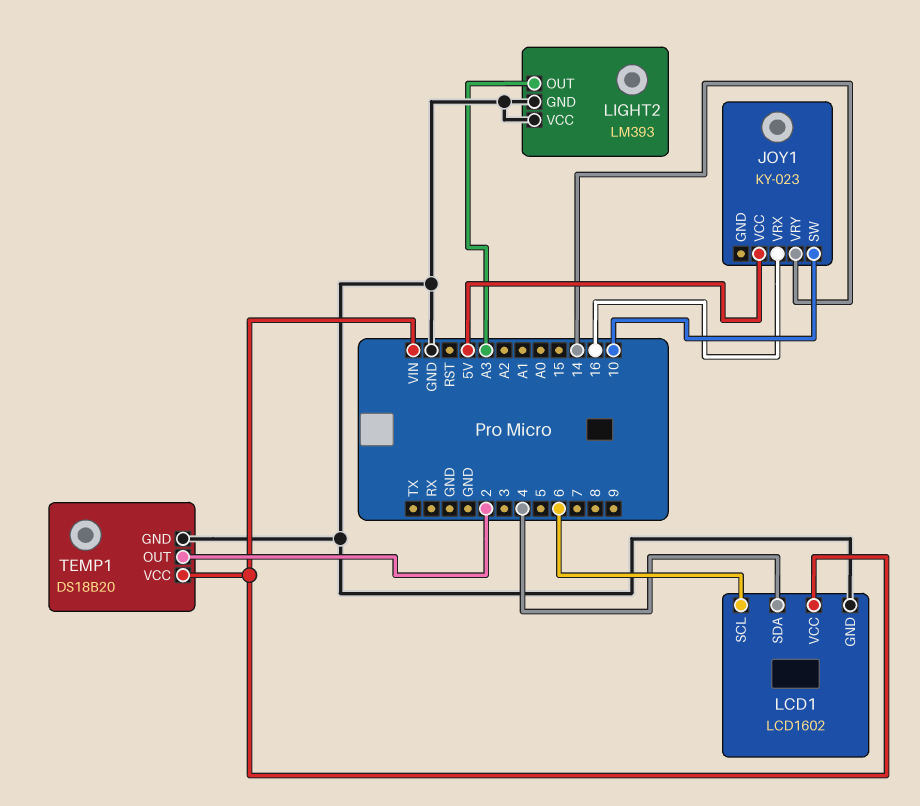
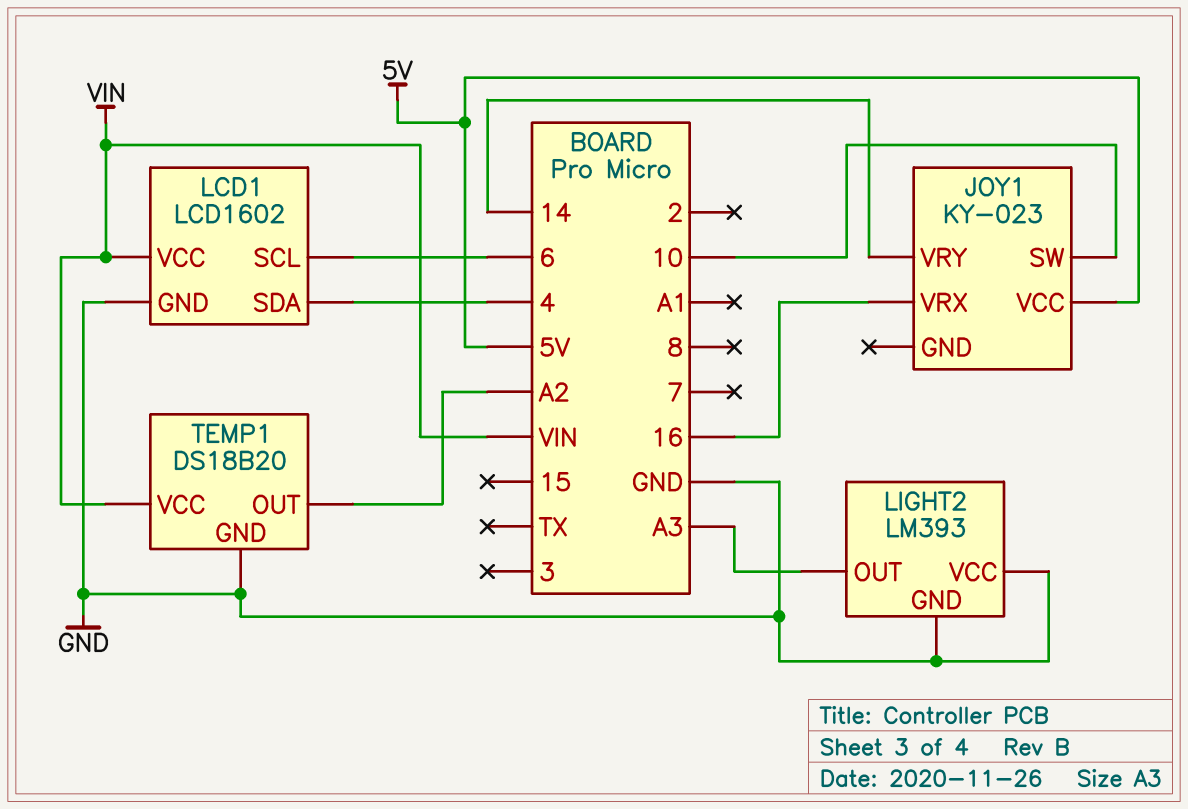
TEMP1 pin OUT: 2 -> A2

